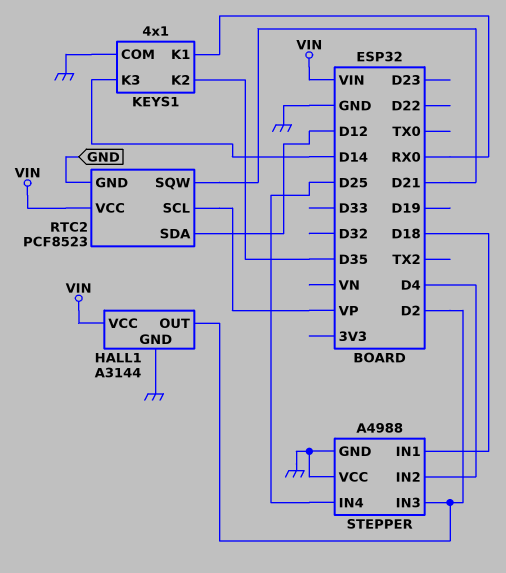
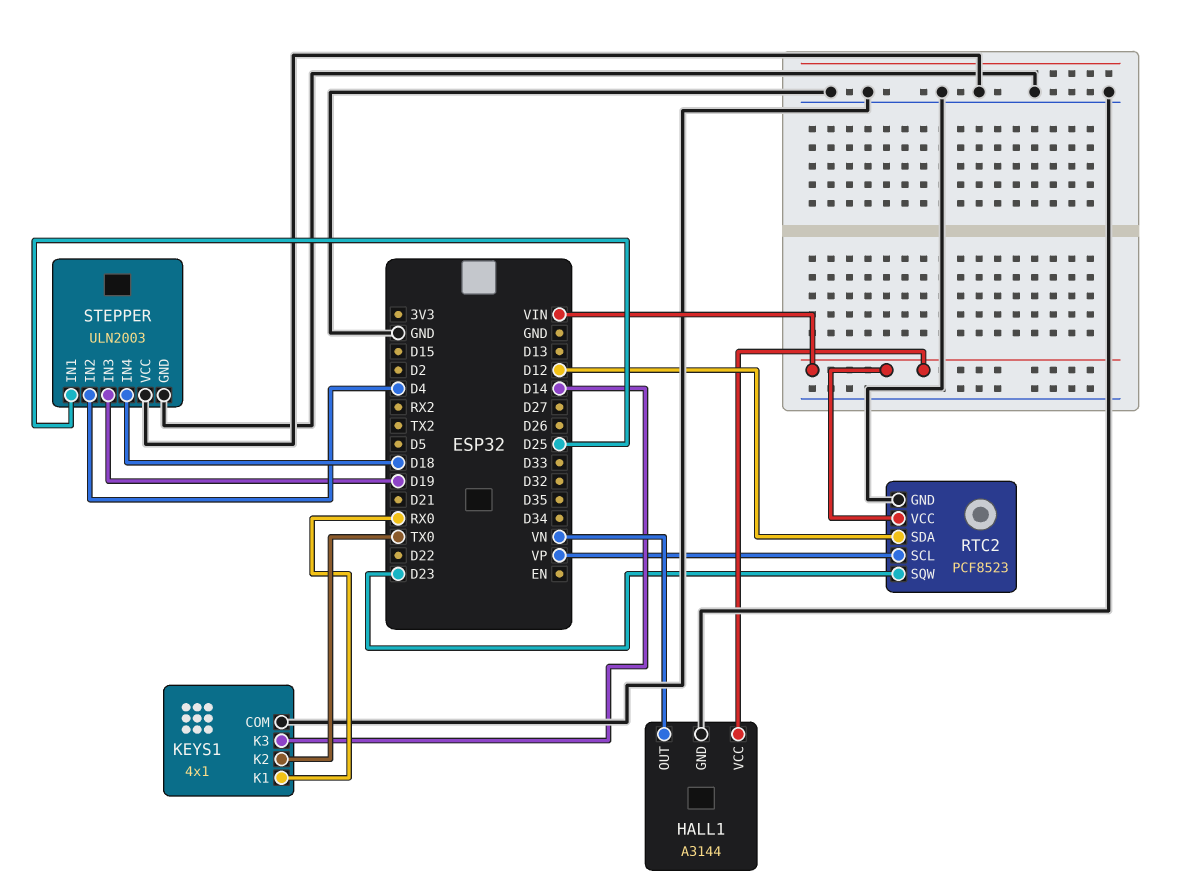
HALL1 pin OUT: D2 -> VN
KEYS1 pin K2: D35 -> TX0
RTC2 pin SQW: D21 -> D23
STEPPER: A4988 -> ULN2003
STEPPER pin IN1: D18 -> D25
STEPPER pin IN3: D2 -> D19
STEPPER pin IN4: D25 -> D18

